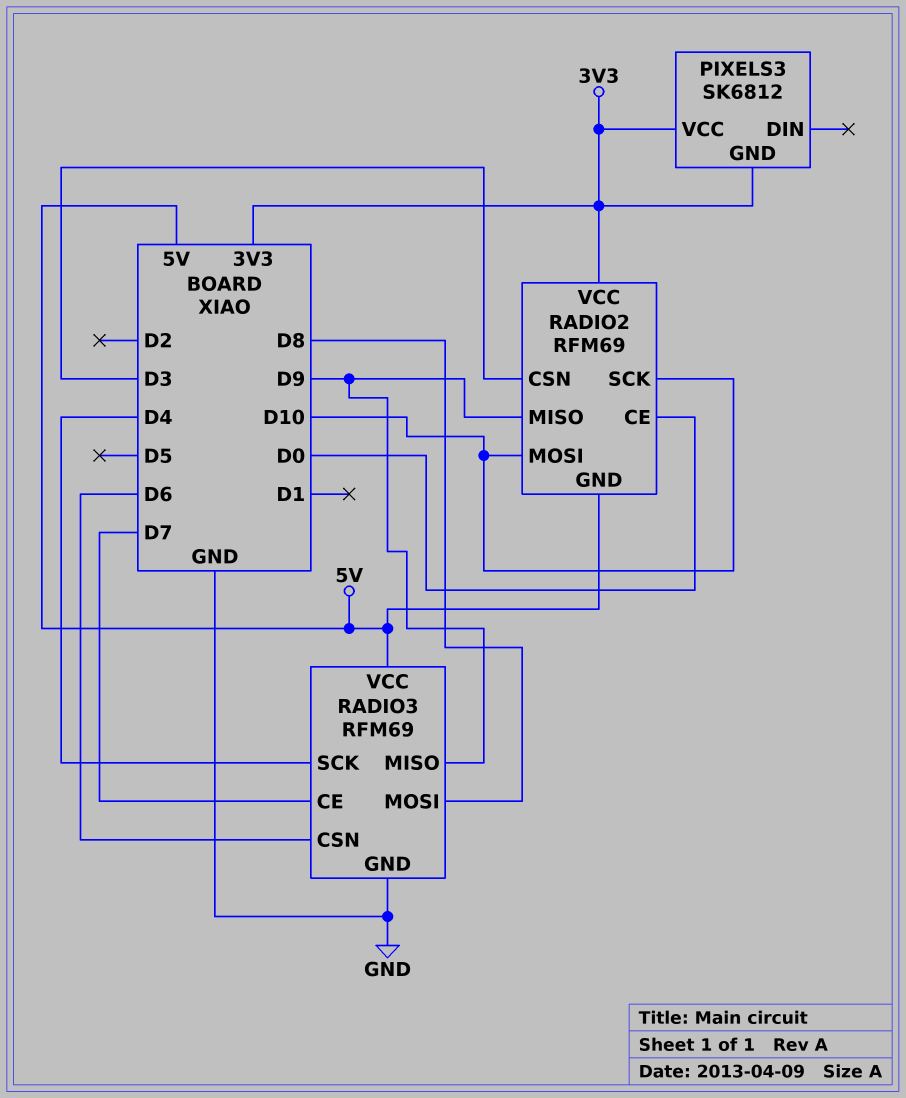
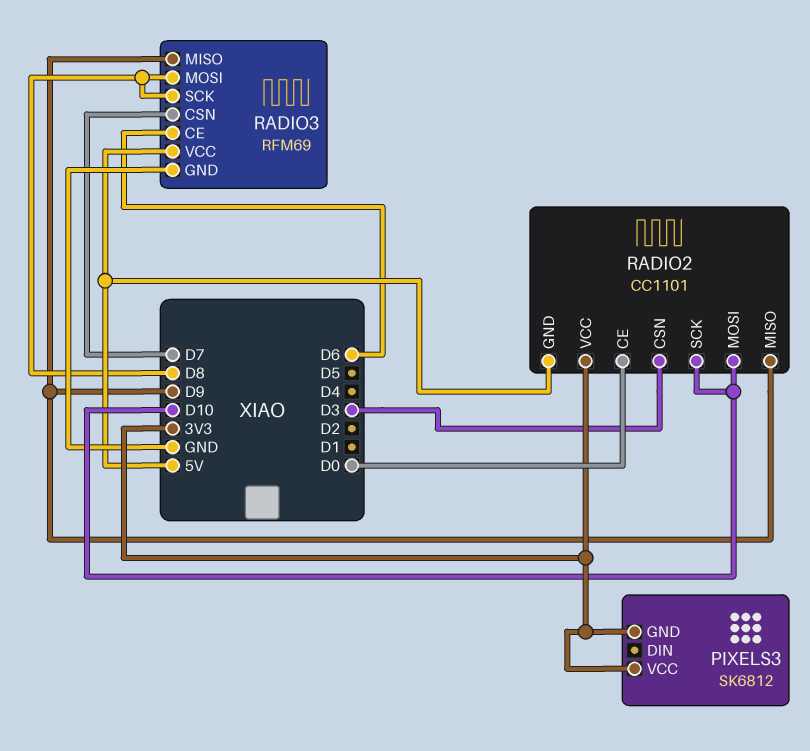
RADIO2: RFM69 -> CC1101
RADIO3 pin CE: D7 -> D6
RADIO3 pin CSN: D6 -> D7
RADIO3 pin SCK: D4 -> D8

